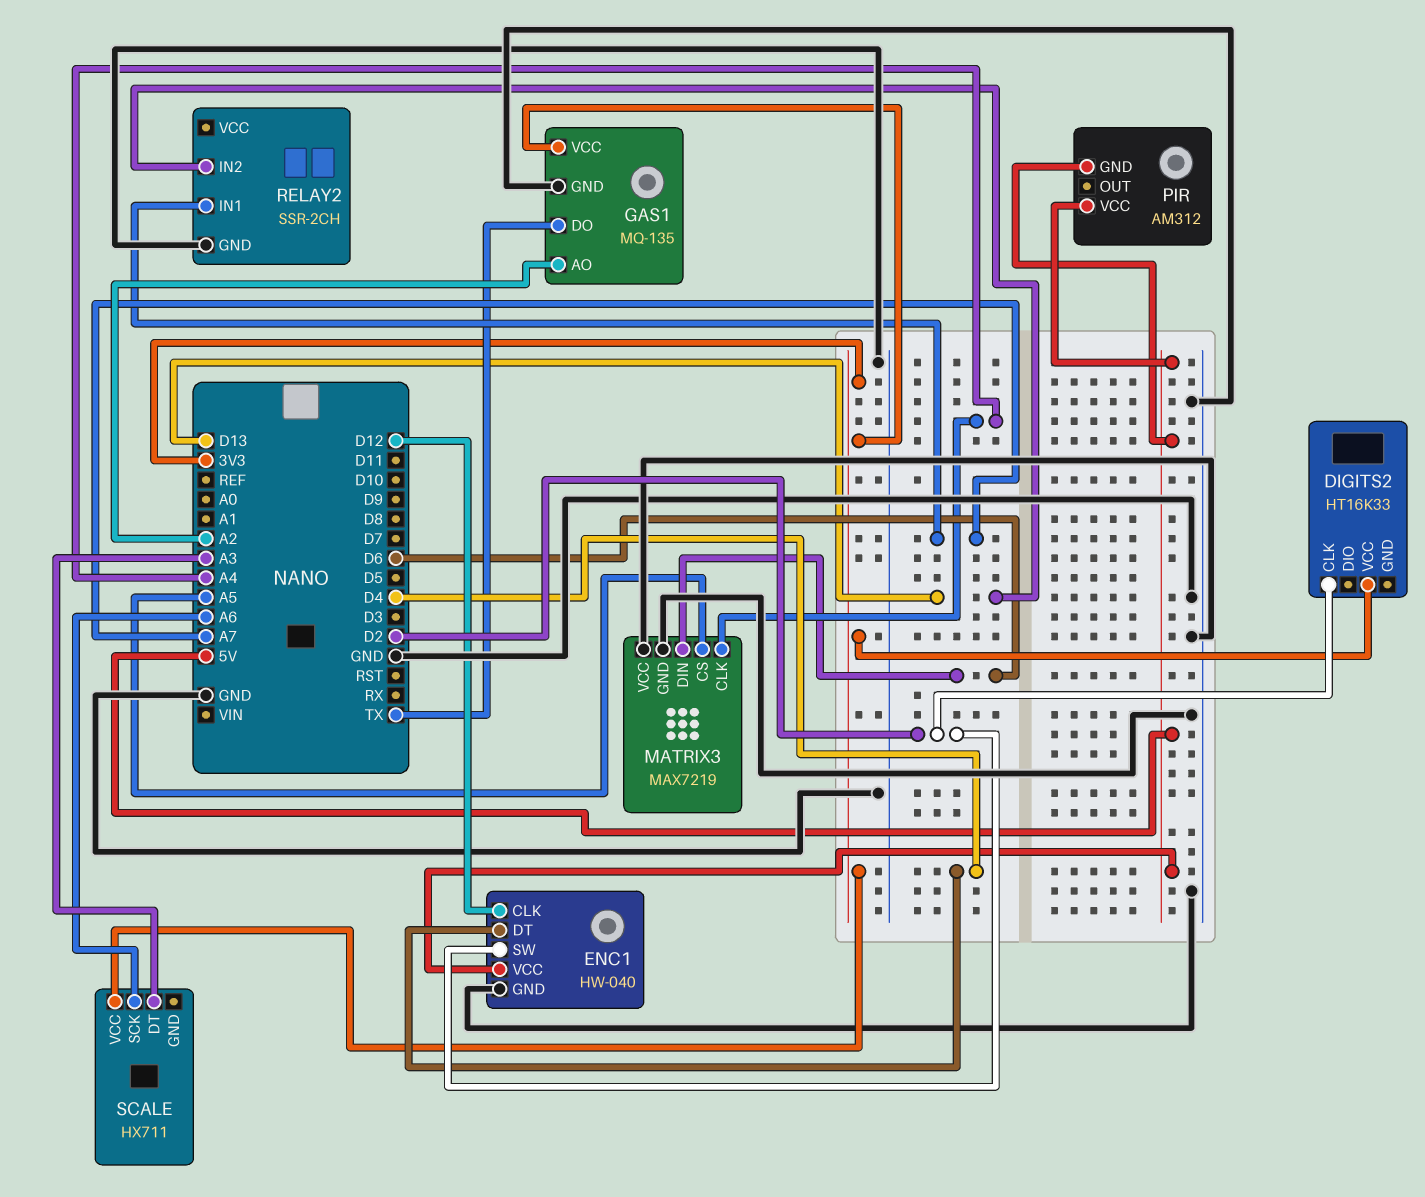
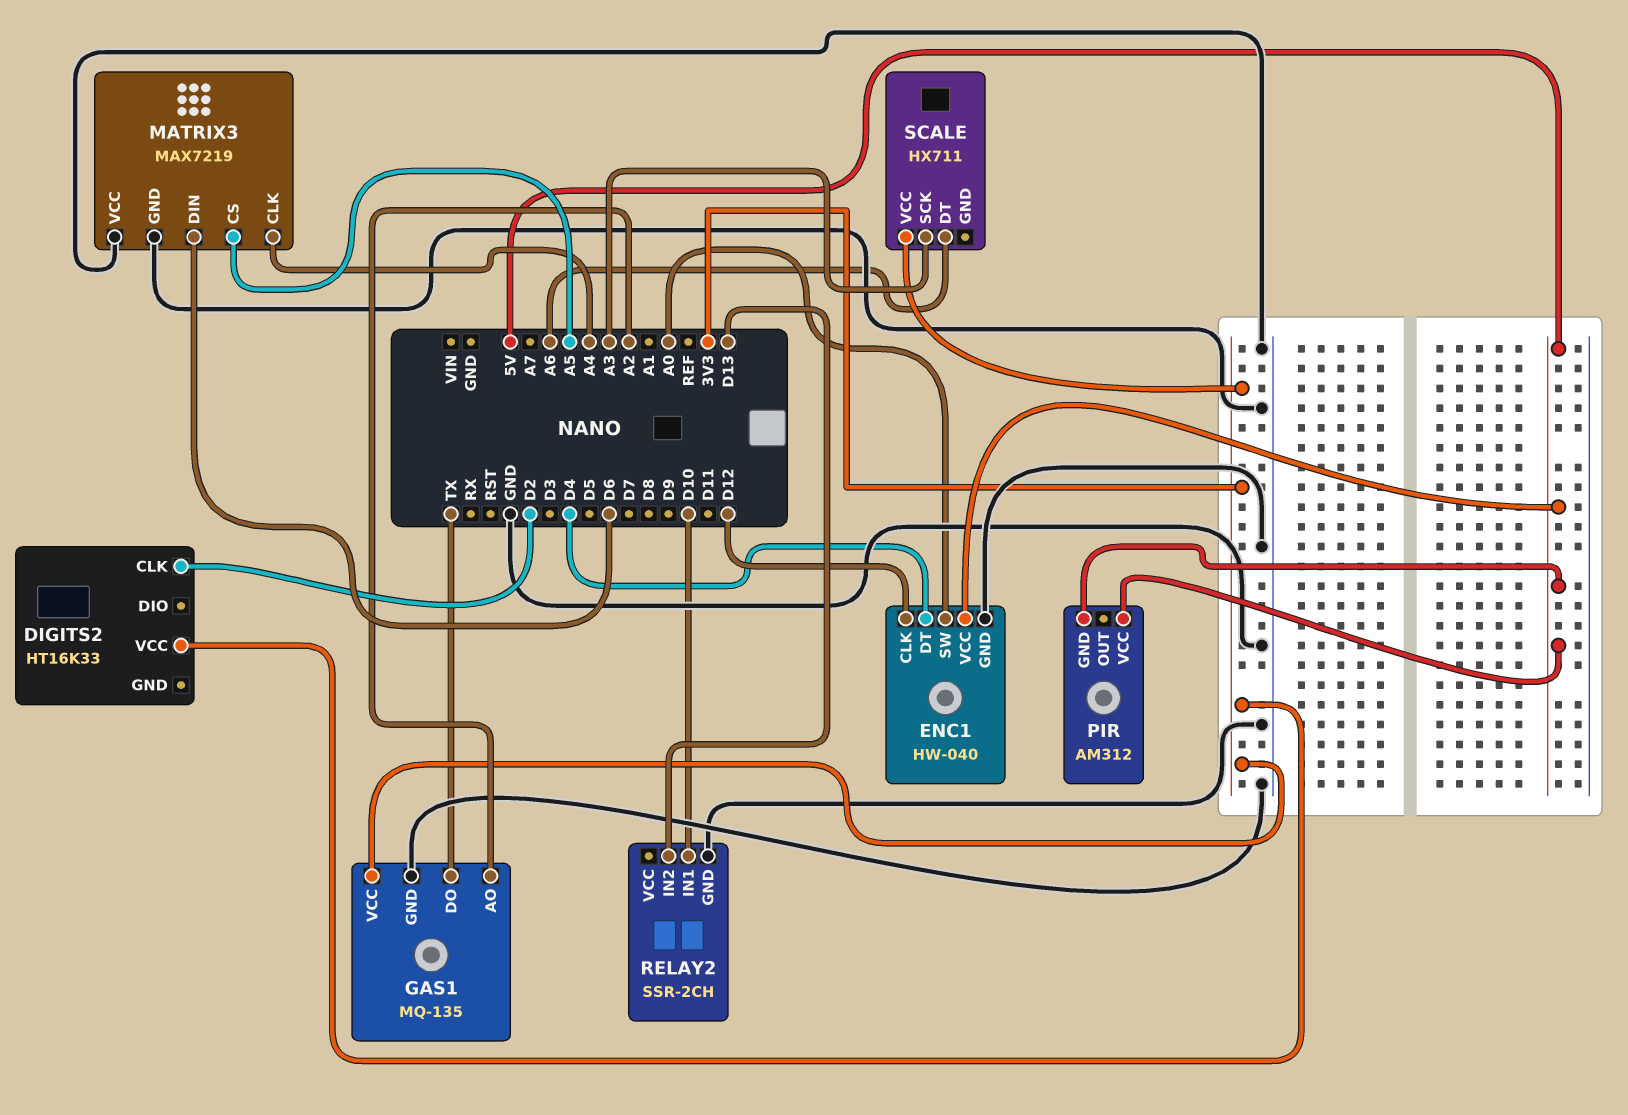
ENC1 pin SW: D2 -> A0
RELAY2 pin IN1: A7 -> D10
SCALE pin DT: A3 -> A6
SCALE pin SCK: A6 -> A3

